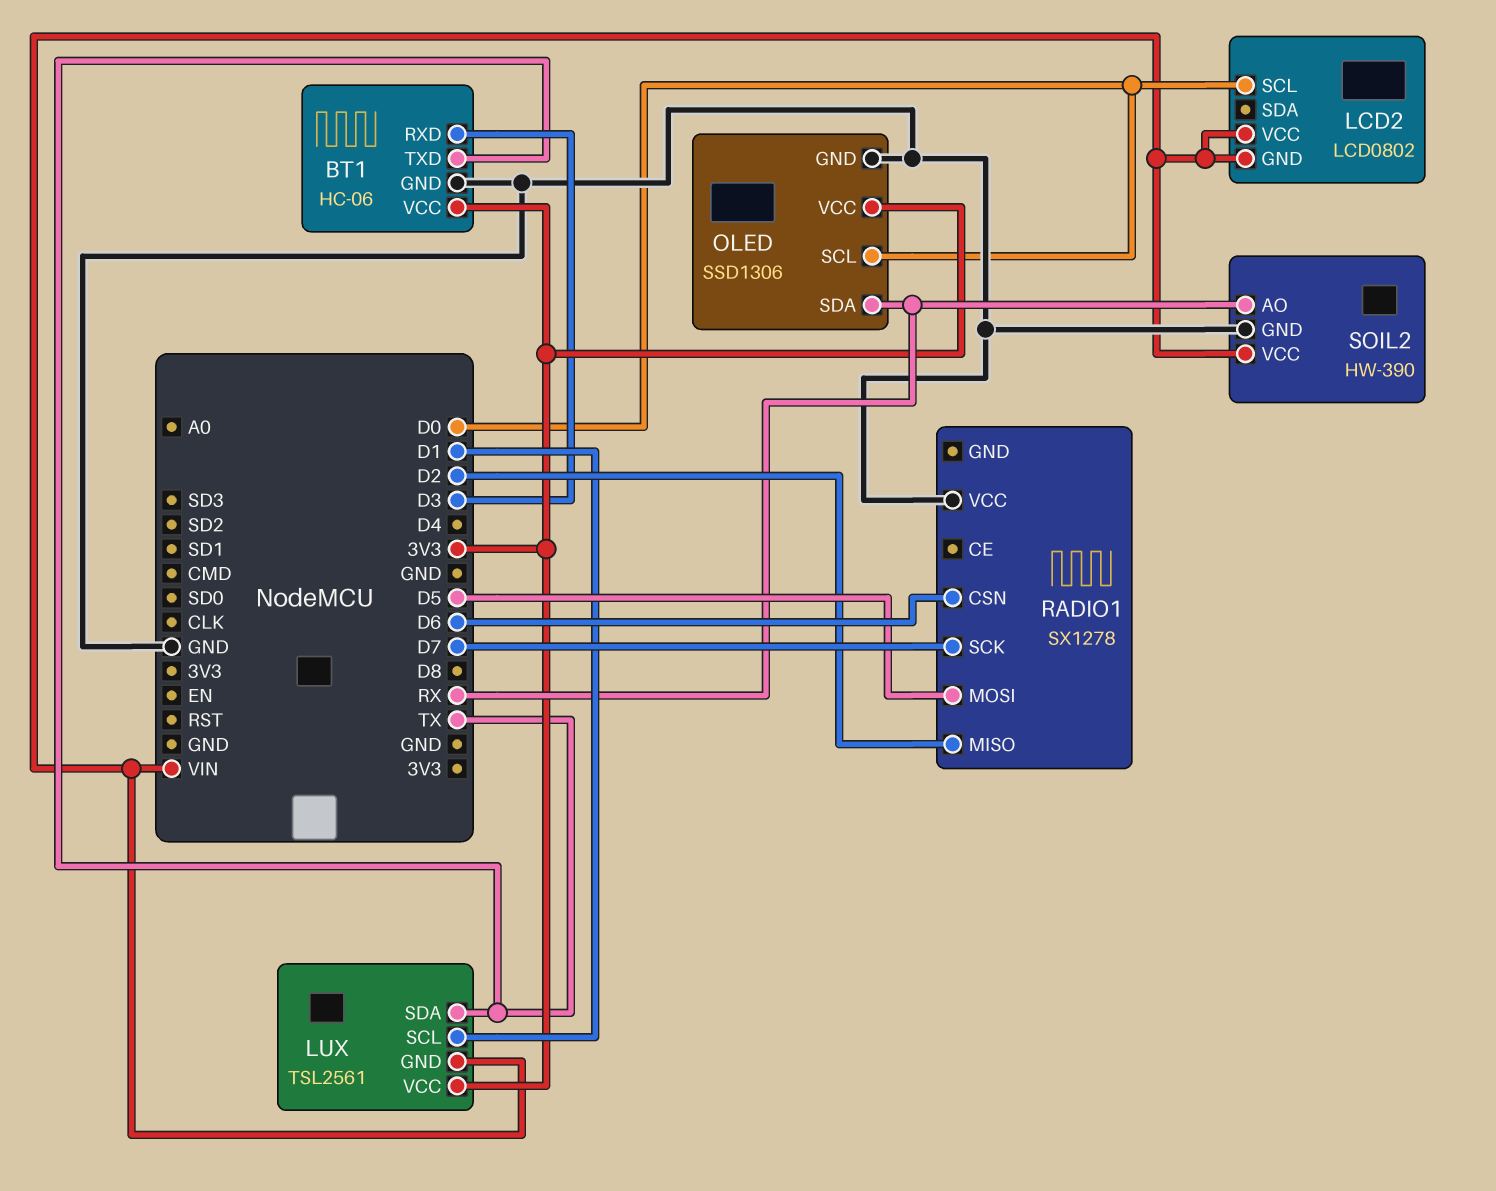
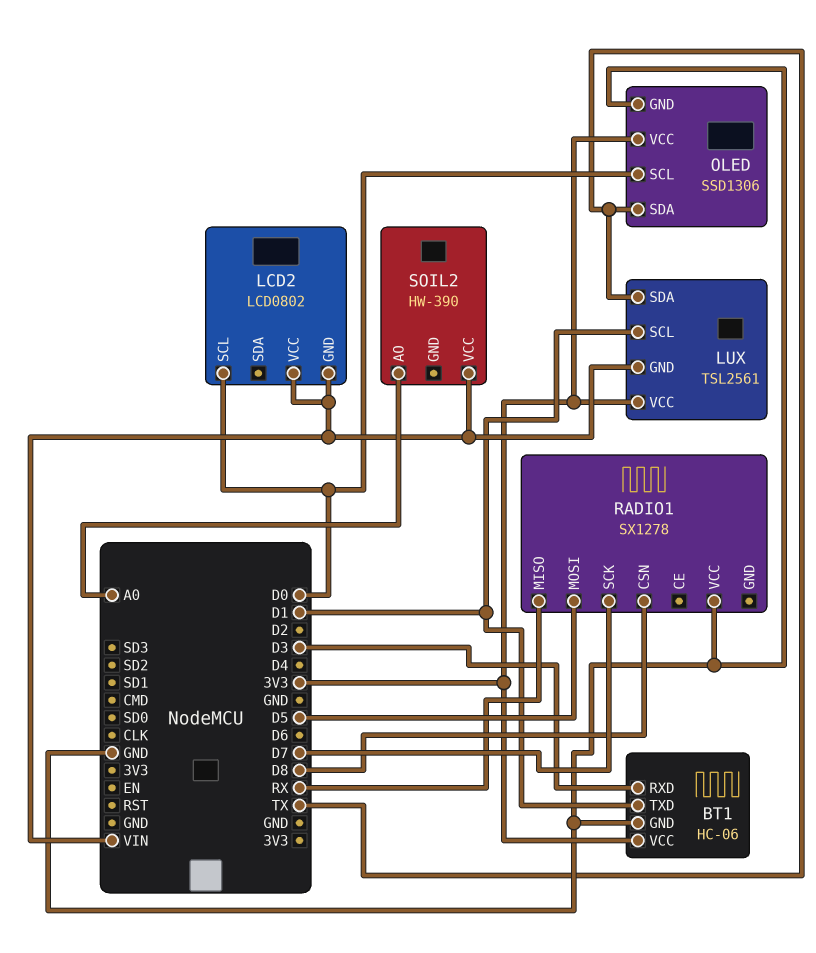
BT1 pin TXD: TX -> D1
OLED pin SDA: RX -> TX
RADIO1 pin CSN: D6 -> D8
RADIO1 pin MISO: D2 -> RX
SOIL2 pin AO: RX -> A0
SOIL2 pin GND: GND -> none

